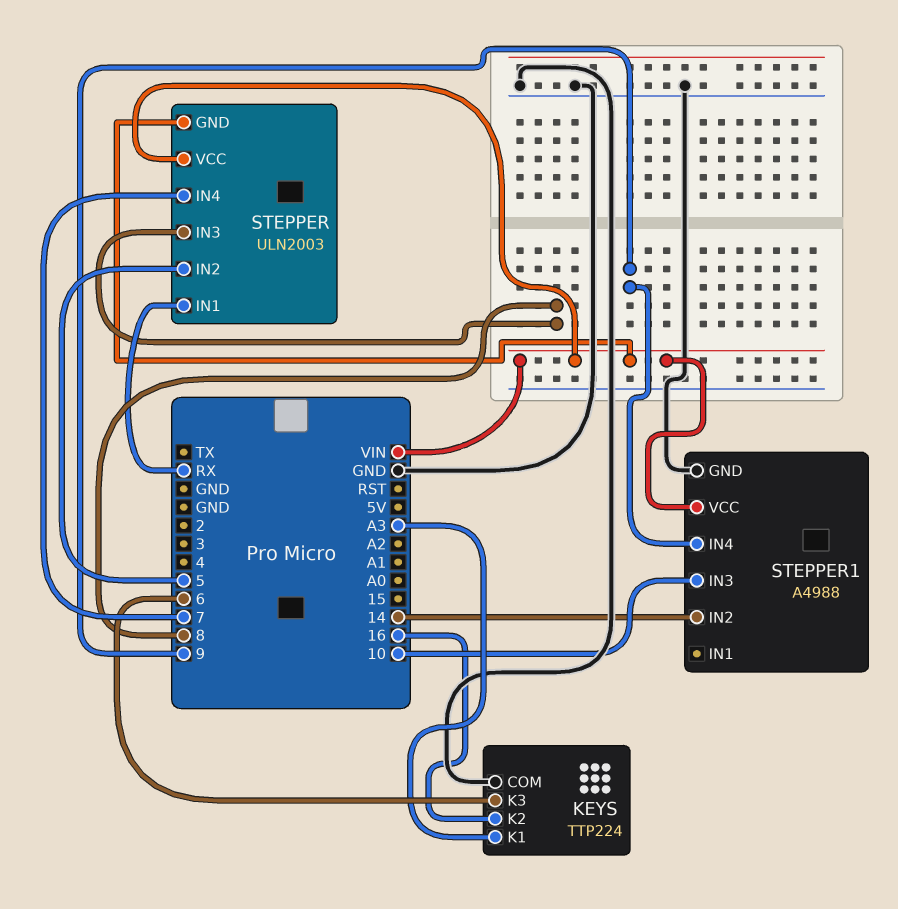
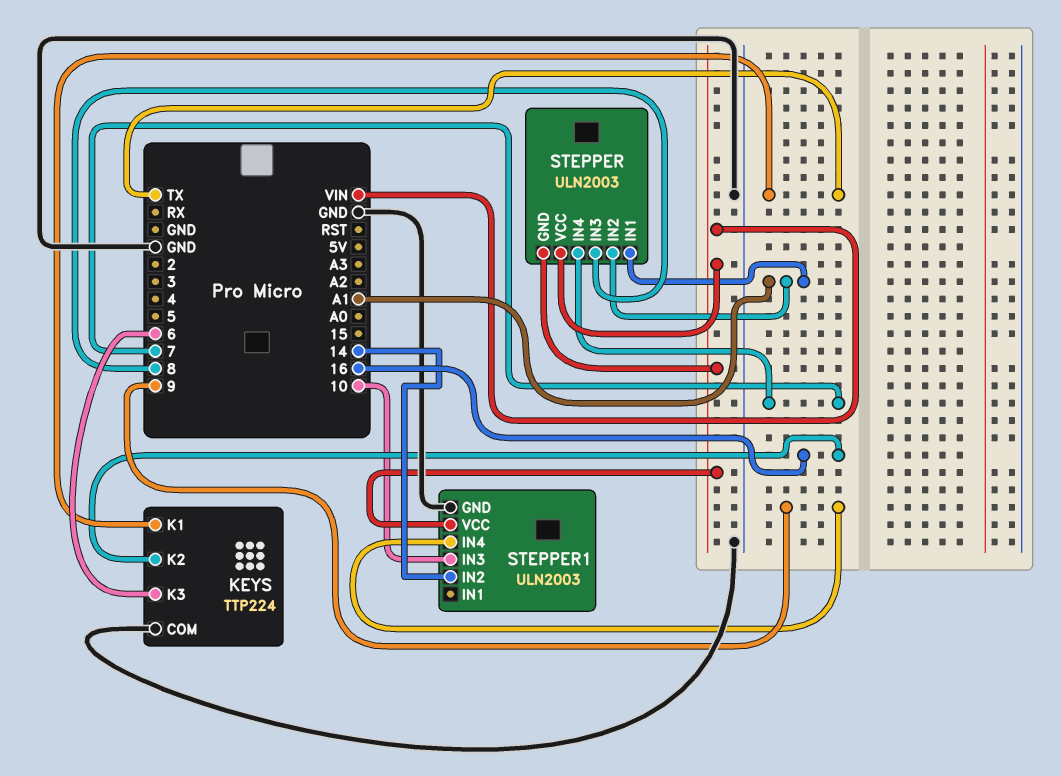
KEYS pin K1: A3 -> TX
STEPPER pin IN1: RX -> A1
STEPPER pin IN2: 5 -> A1
STEPPER1: A4988 -> ULN2003

